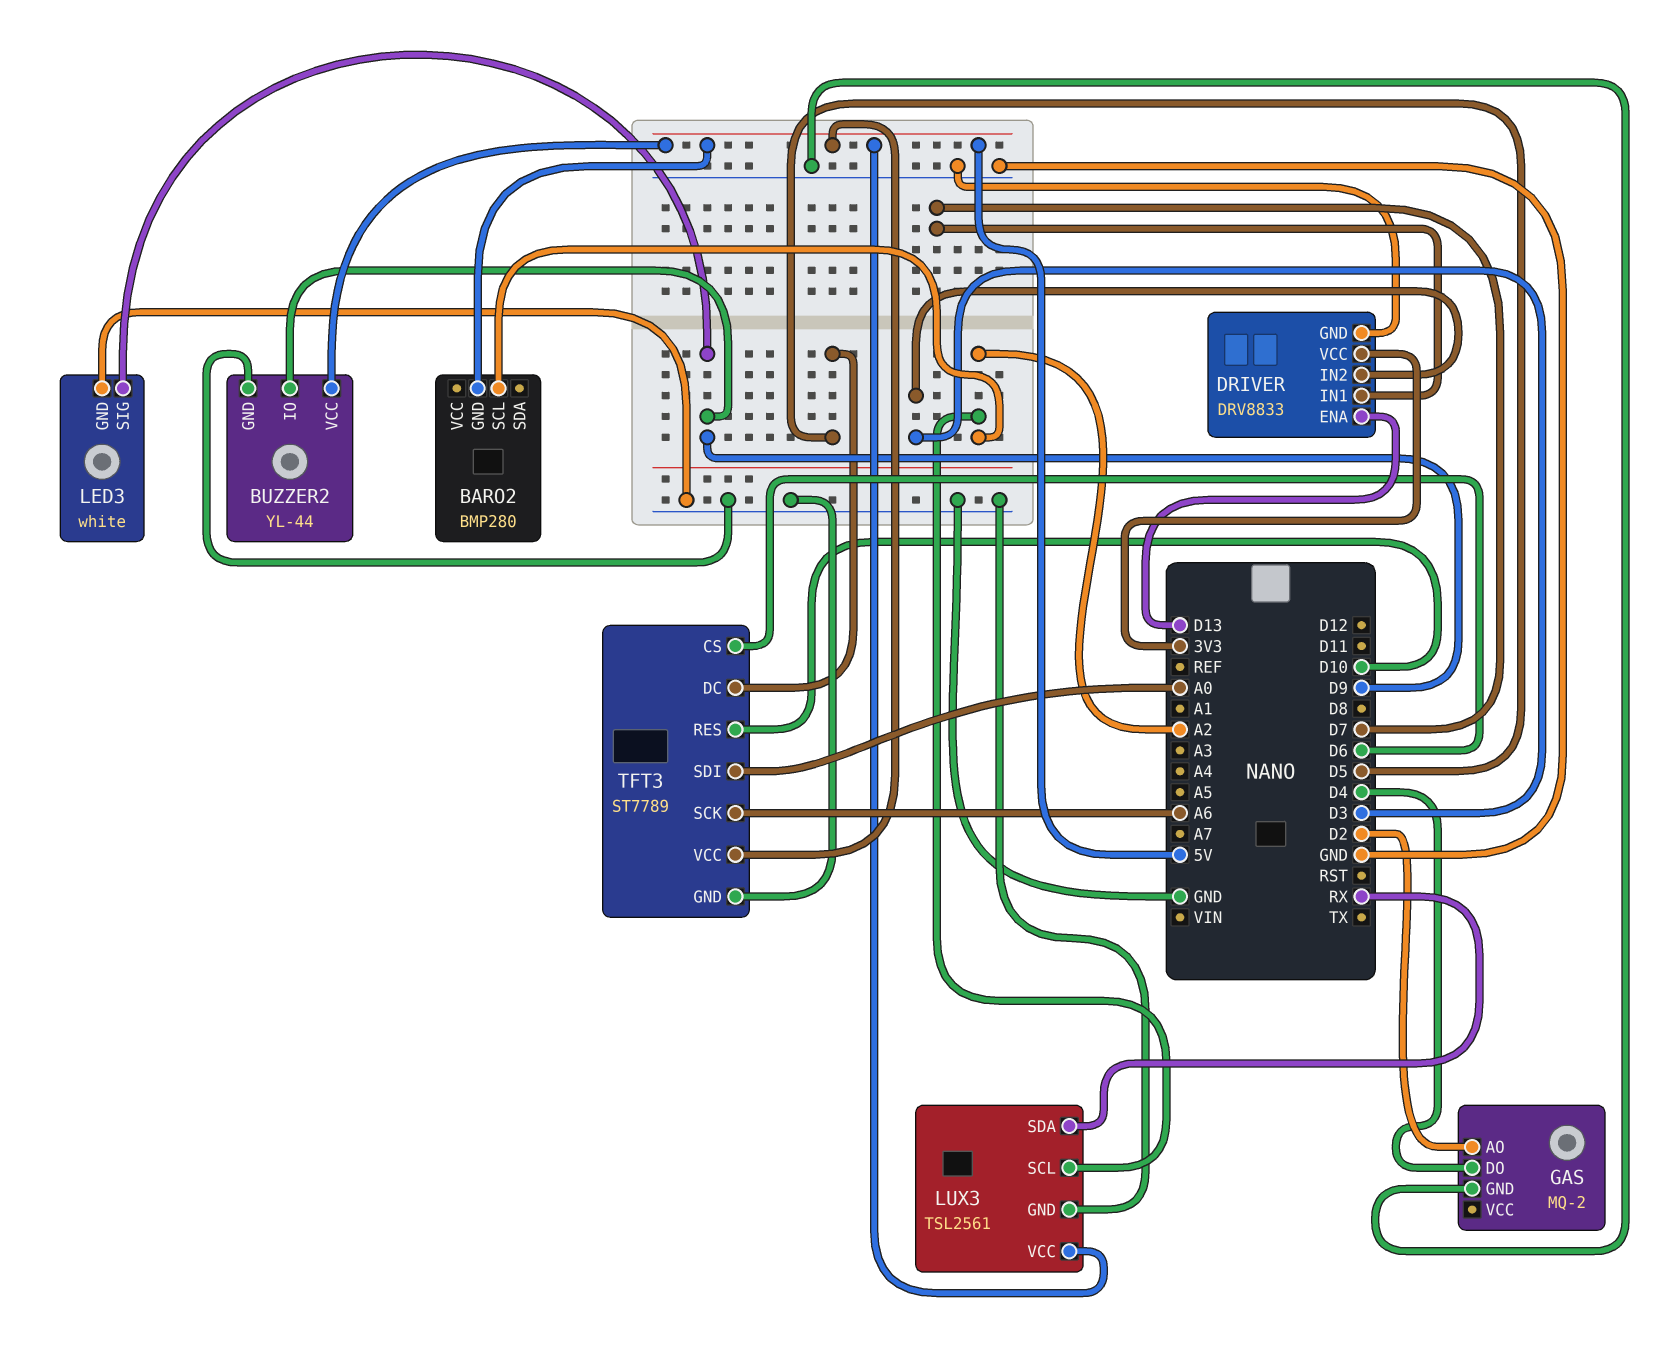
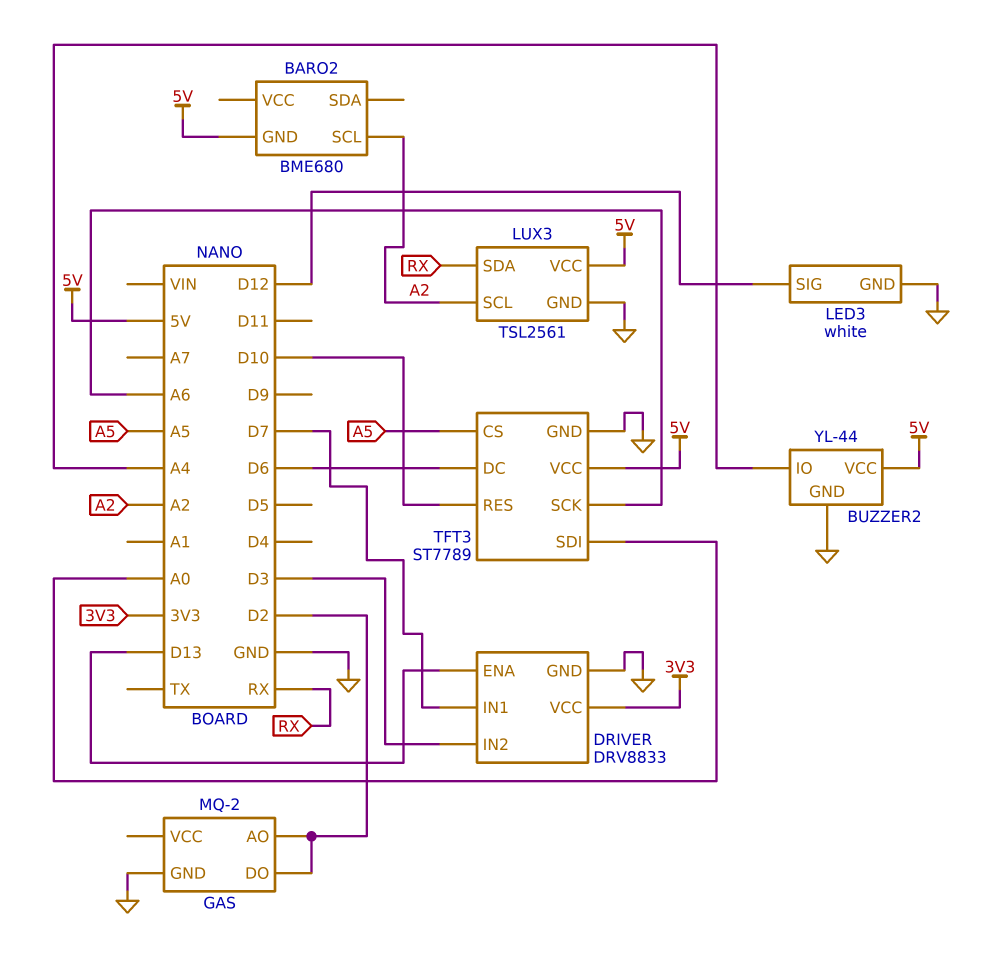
BARO2: BMP280 -> BME680
BUZZER2 pin IO: D9 -> A4
GAS pin DO: D4 -> D2
LED3 pin SIG: D9 -> D12
TFT3 pin CS: D6 -> A5
TFT3 pin DC: D5 -> D6

